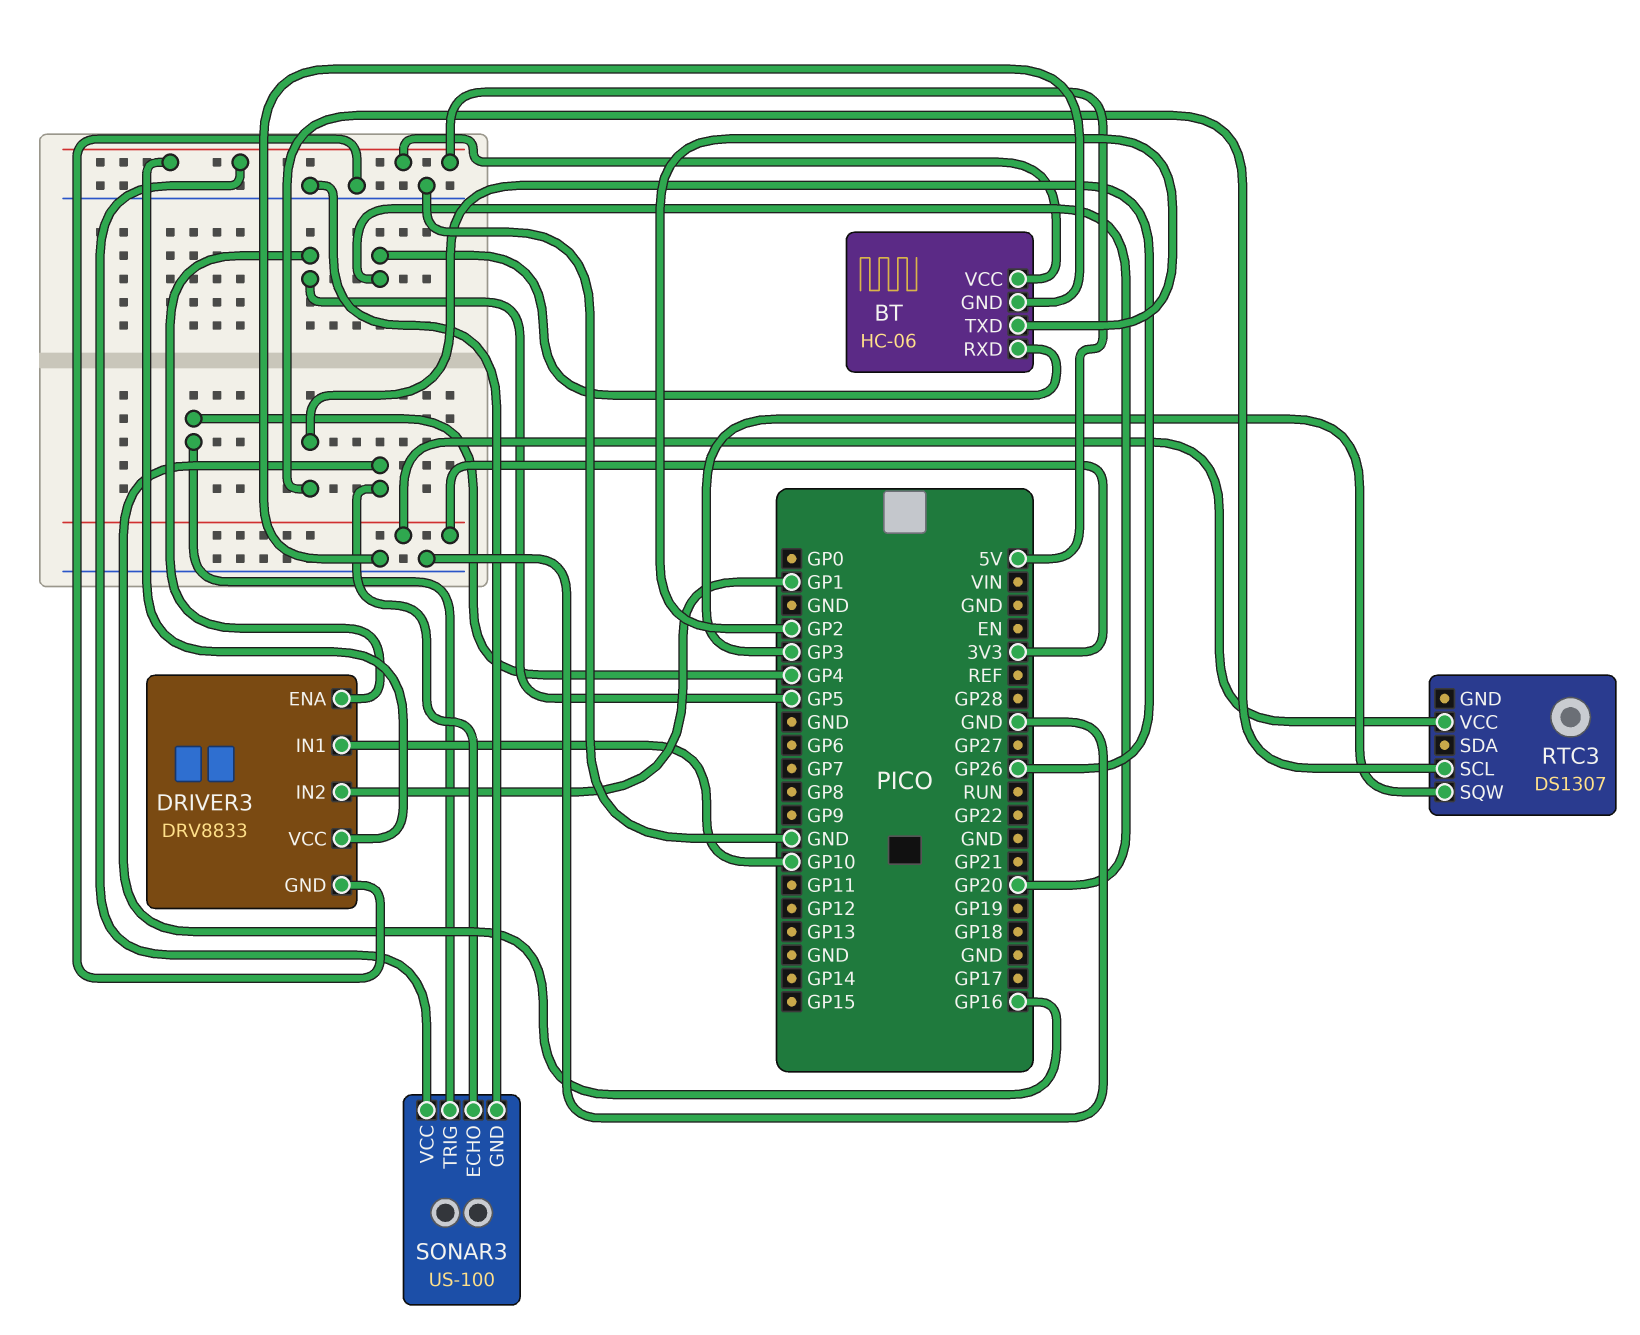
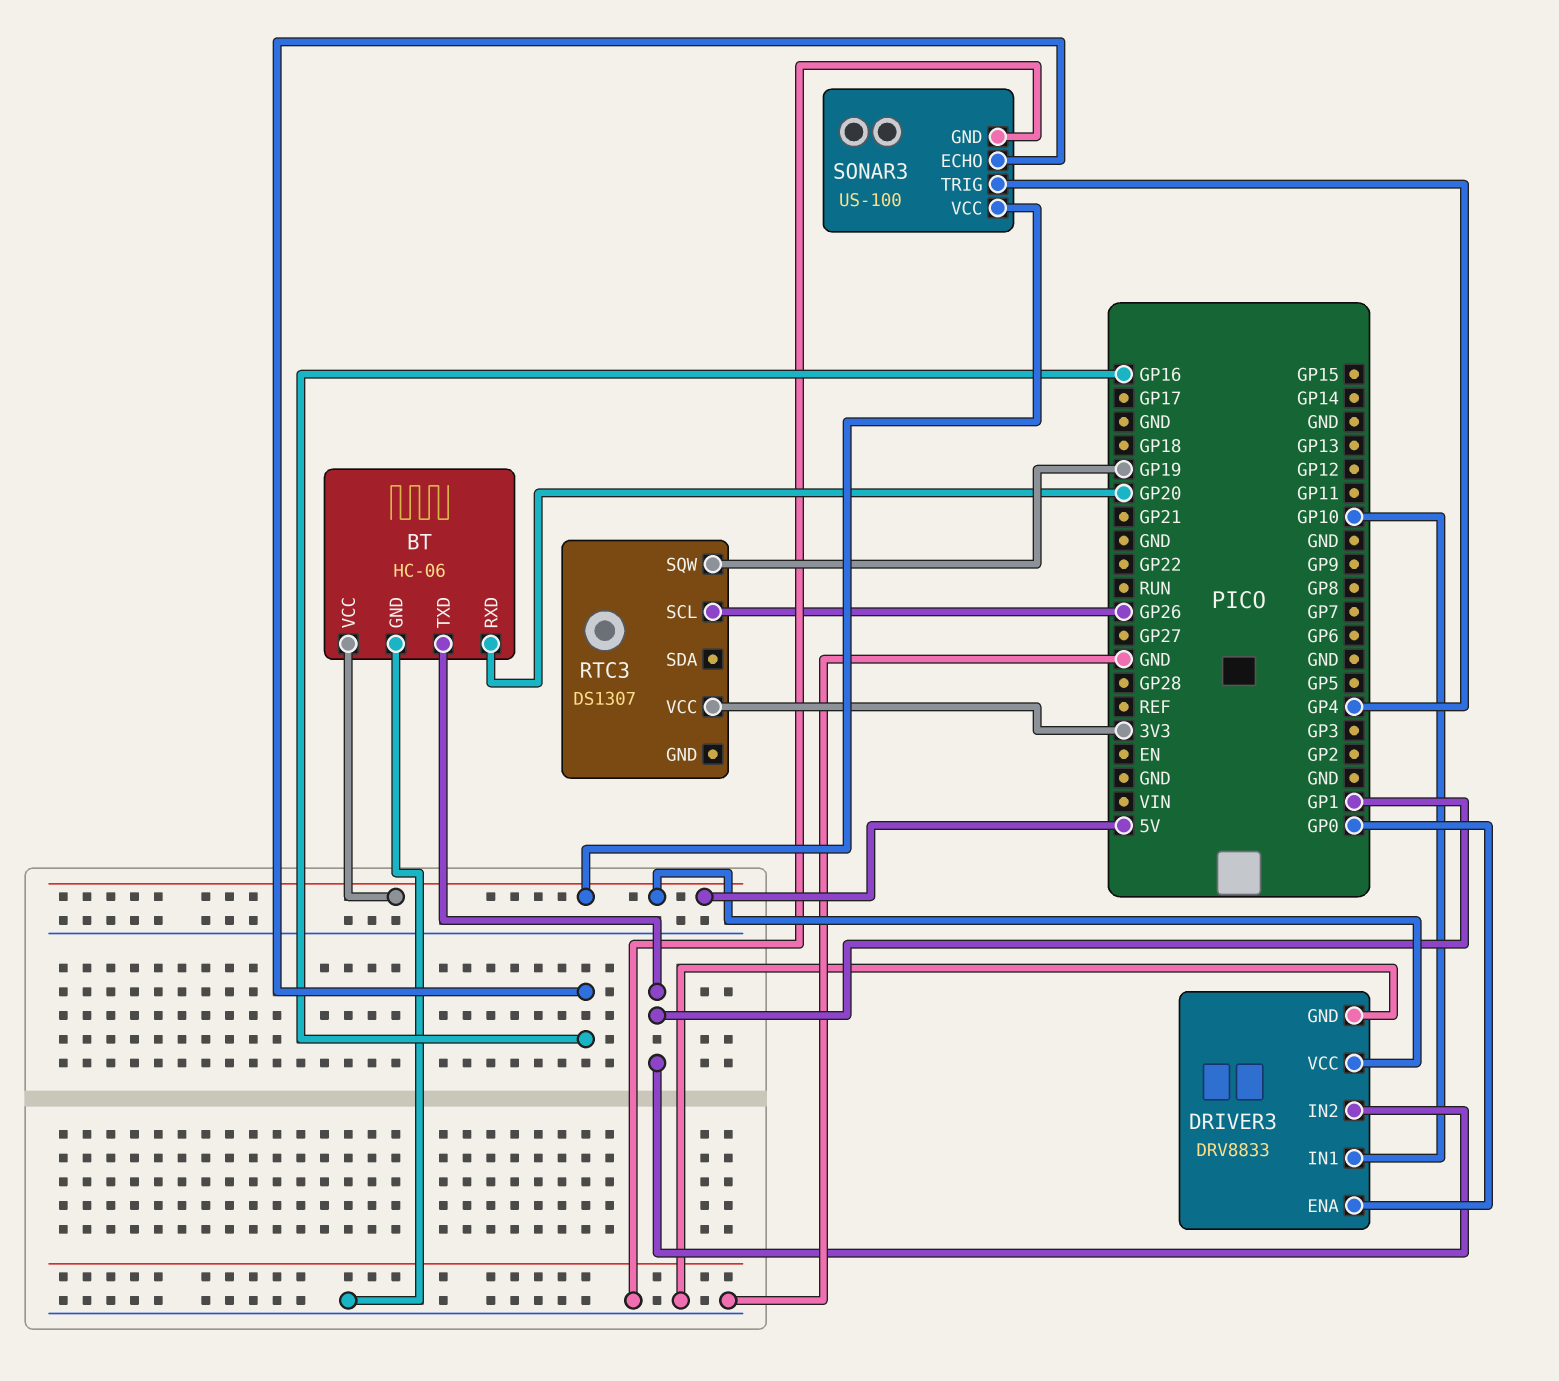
BT pin TXD: GP2 -> GP1
DRIVER3 pin ENA: GP5 -> GP0
RTC3 pin SQW: GP3 -> GP19

